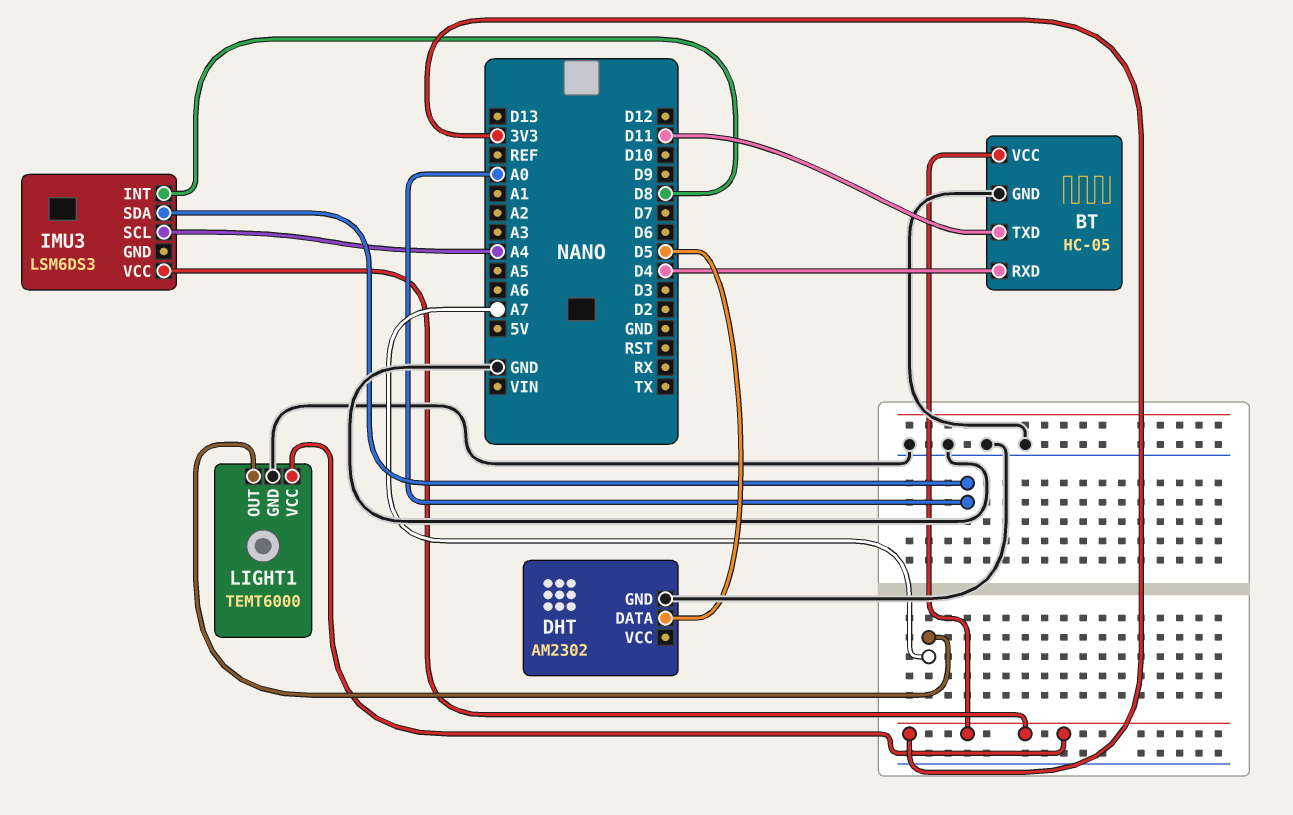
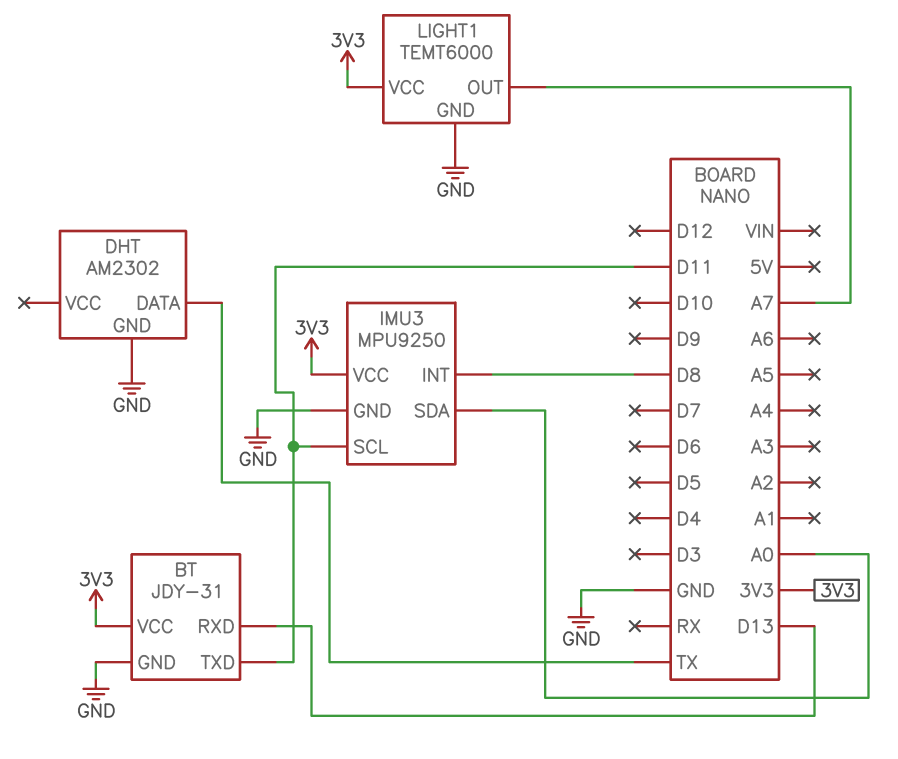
BT: HC-05 -> JDY-31
BT pin RXD: D4 -> D13
DHT pin DATA: D5 -> TX
IMU3: LSM6DS3 -> MPU9250
IMU3 pin GND: none -> GND
IMU3 pin SCL: A4 -> D11

